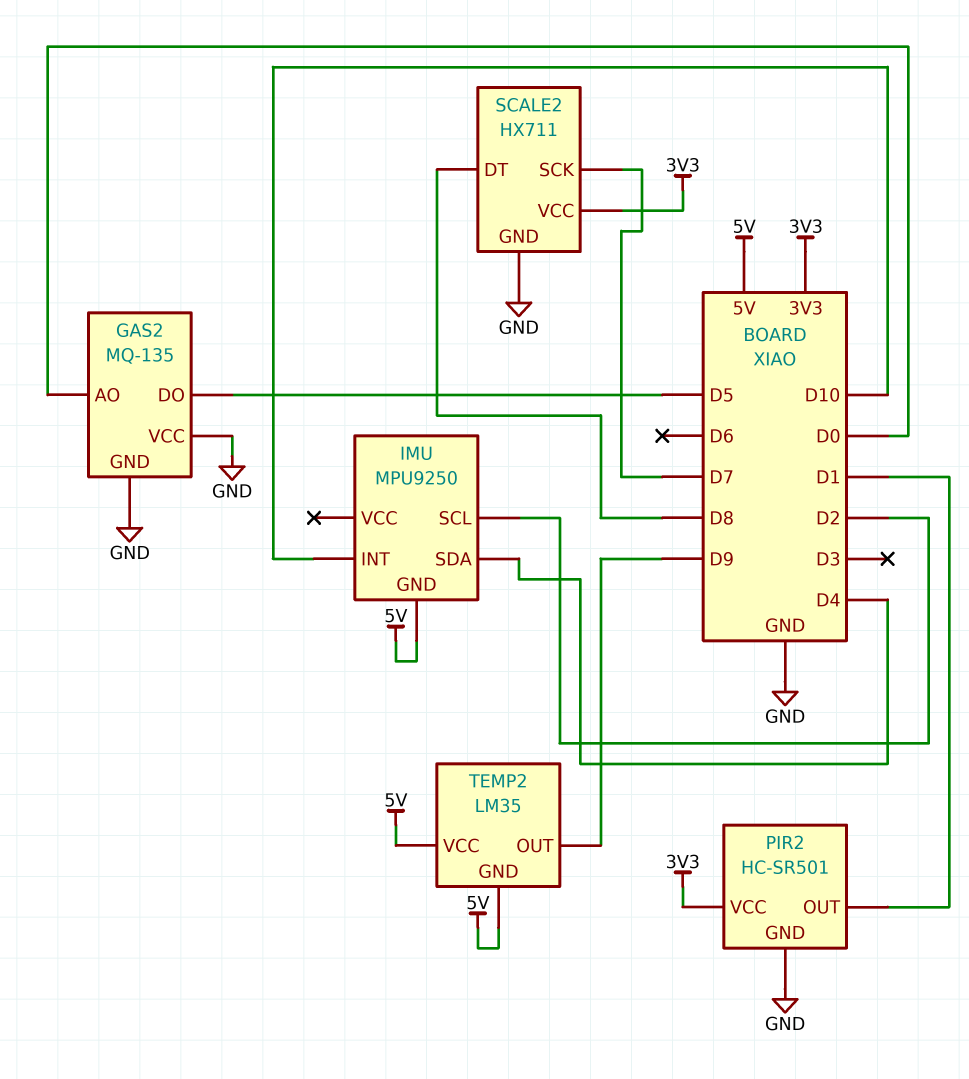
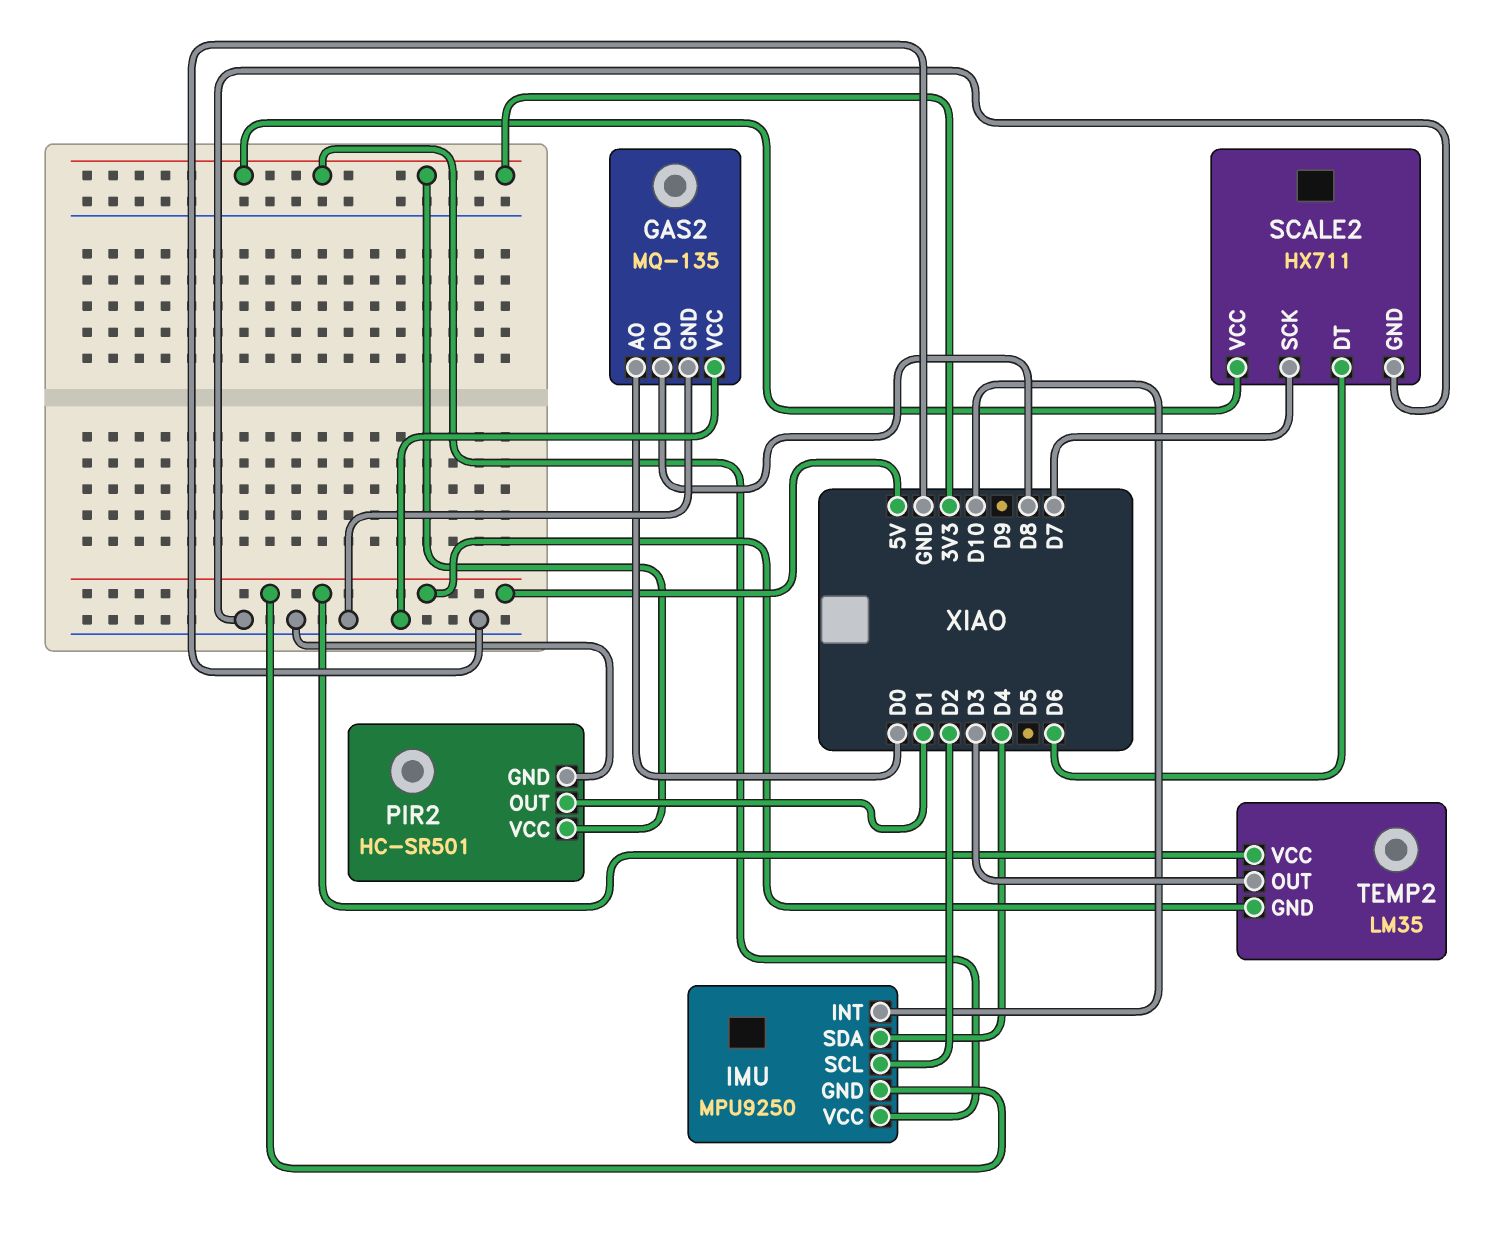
GAS2 pin DO: D5 -> D8
IMU pin VCC: none -> 3V3
SCALE2 pin DT: D8 -> D6
TEMP2 pin OUT: D9 -> D3

